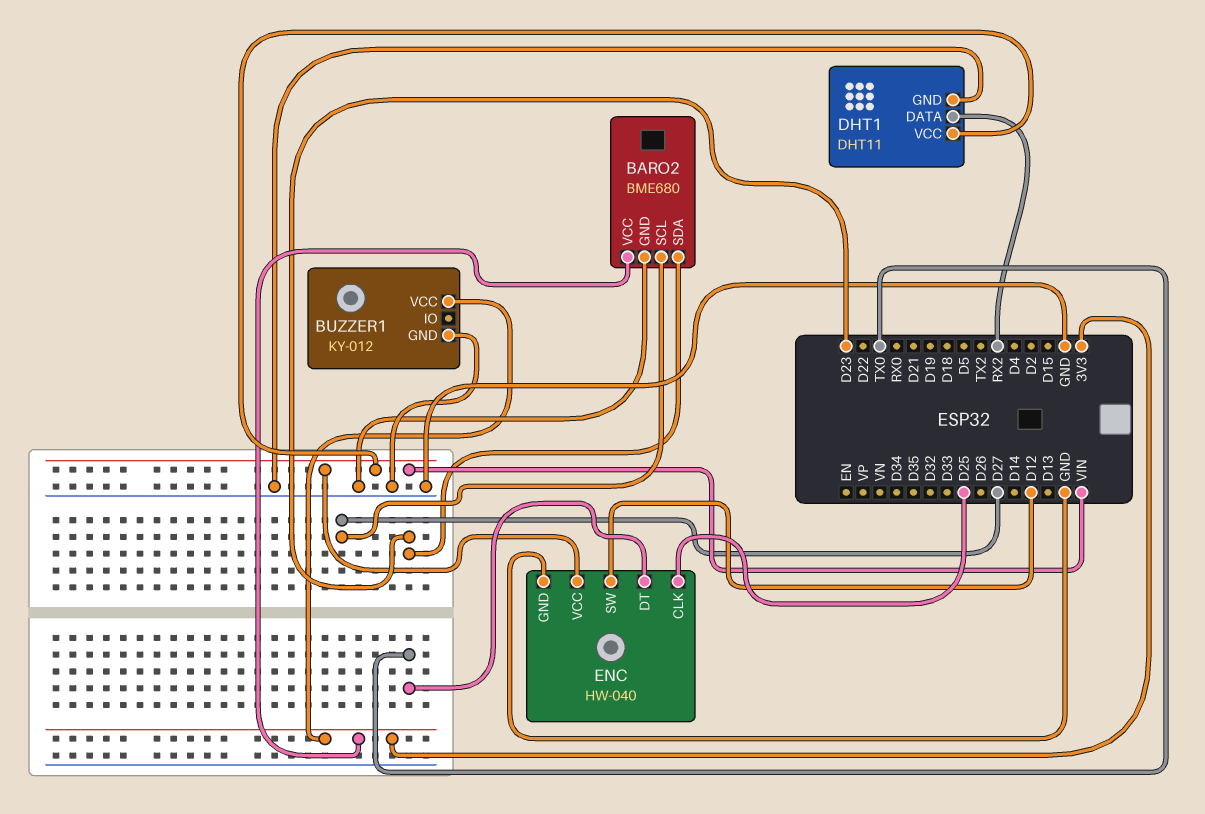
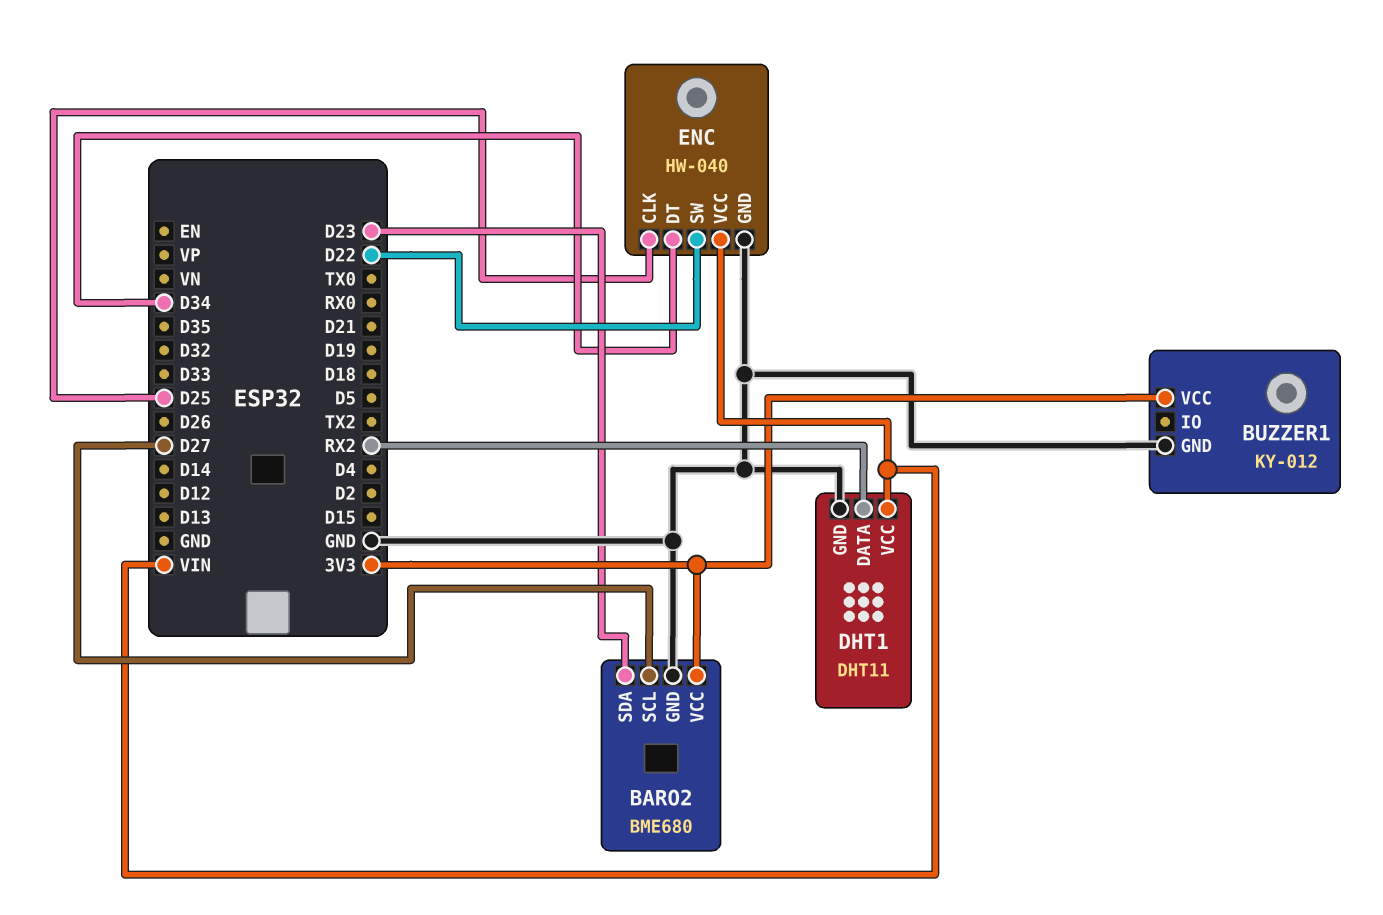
ENC pin DT: TX0 -> D34
ENC pin SW: D12 -> D22

